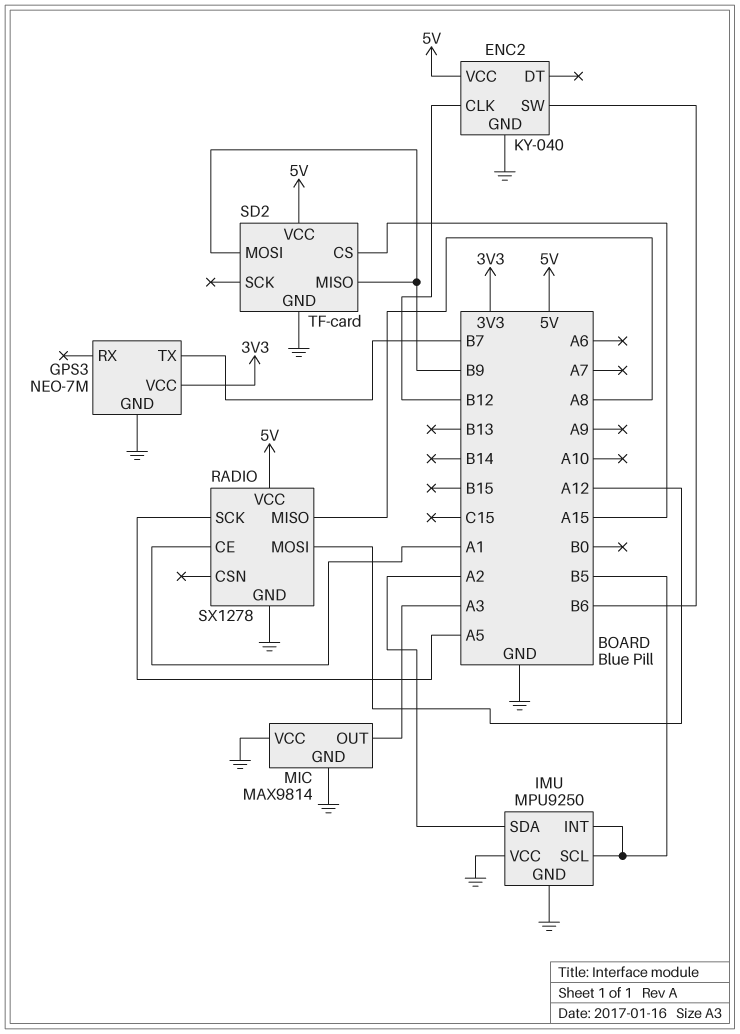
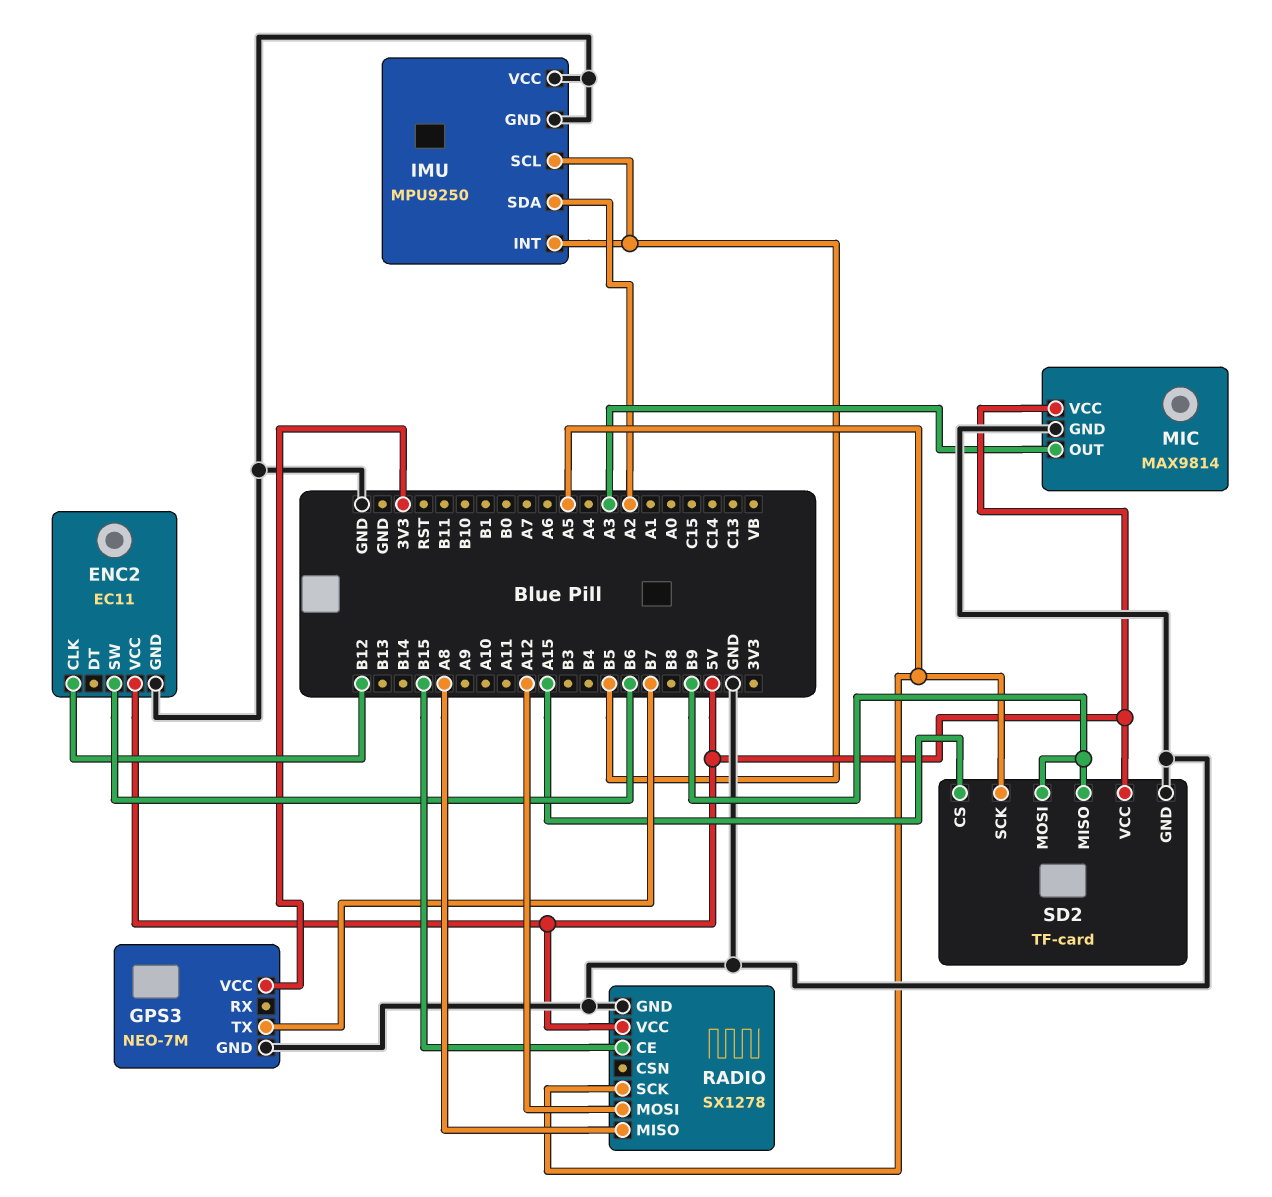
ENC2: KY-040 -> EC11
MIC pin VCC: GND -> 5V
RADIO pin CE: A1 -> B15
SD2 pin SCK: none -> A5

